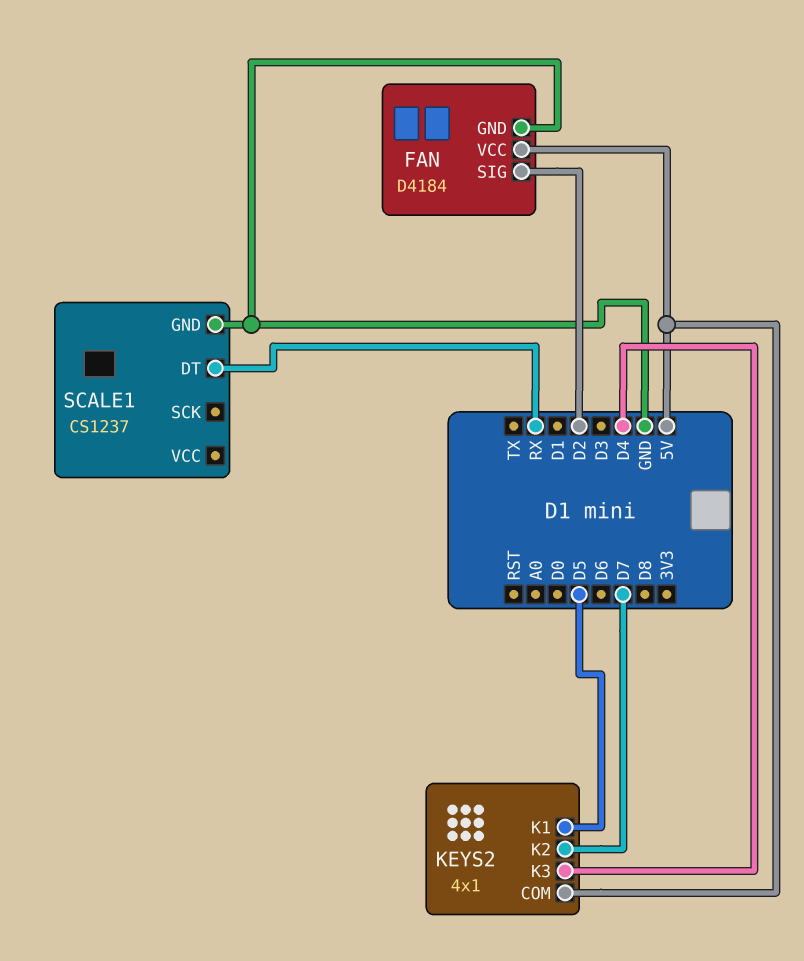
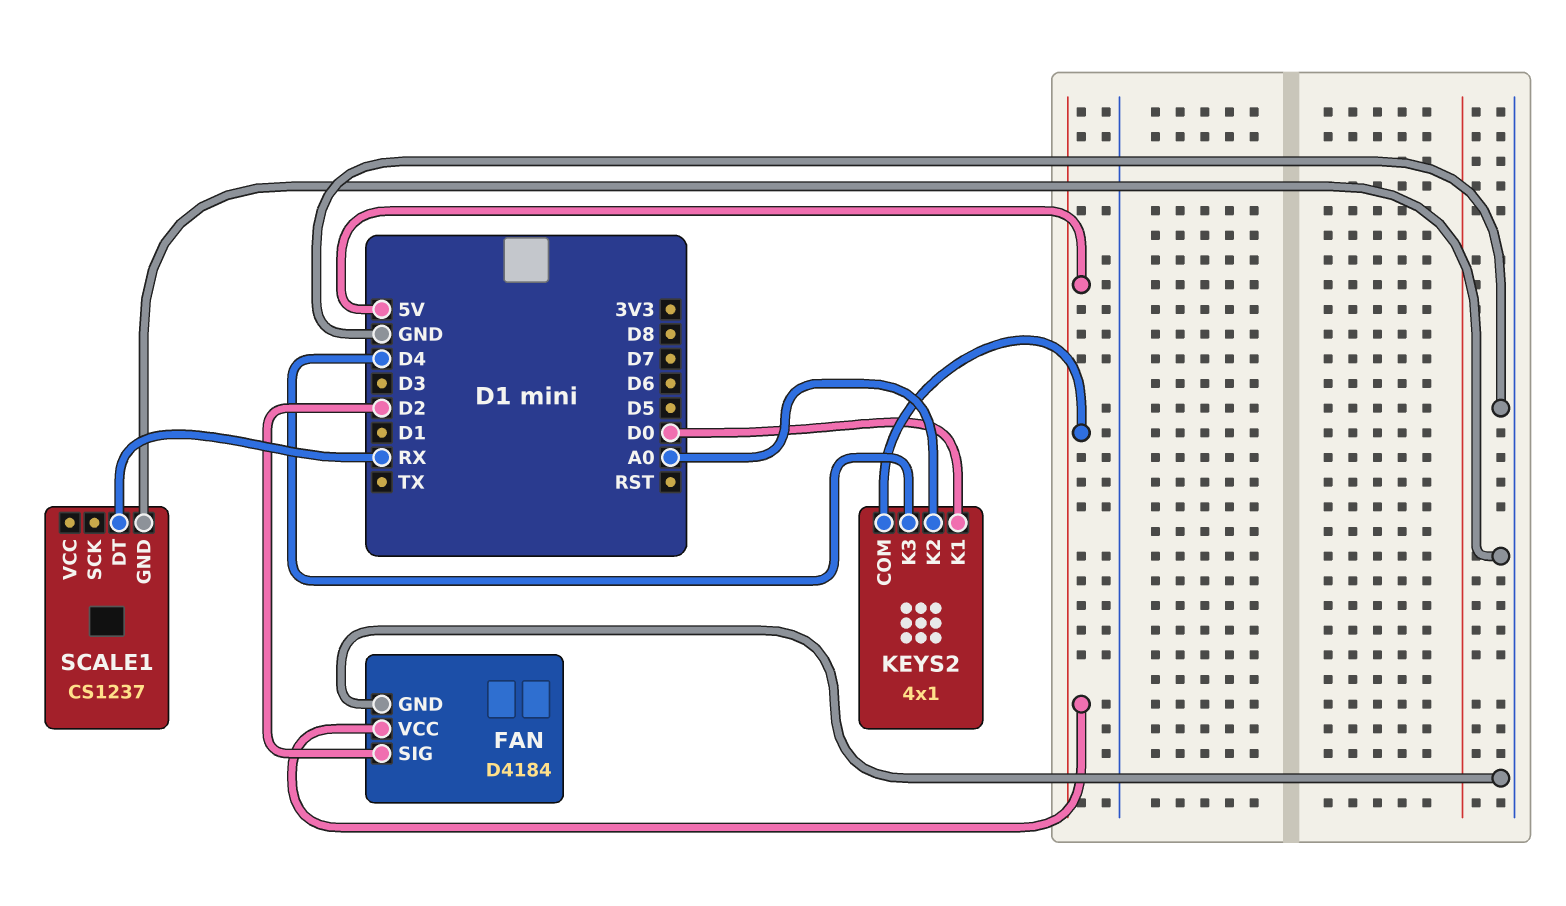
KEYS2 pin K1: D5 -> D0
KEYS2 pin K2: D7 -> A0

